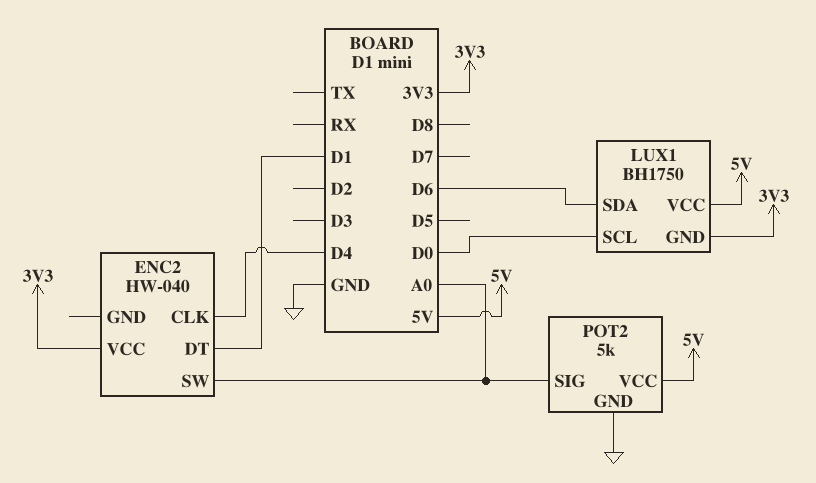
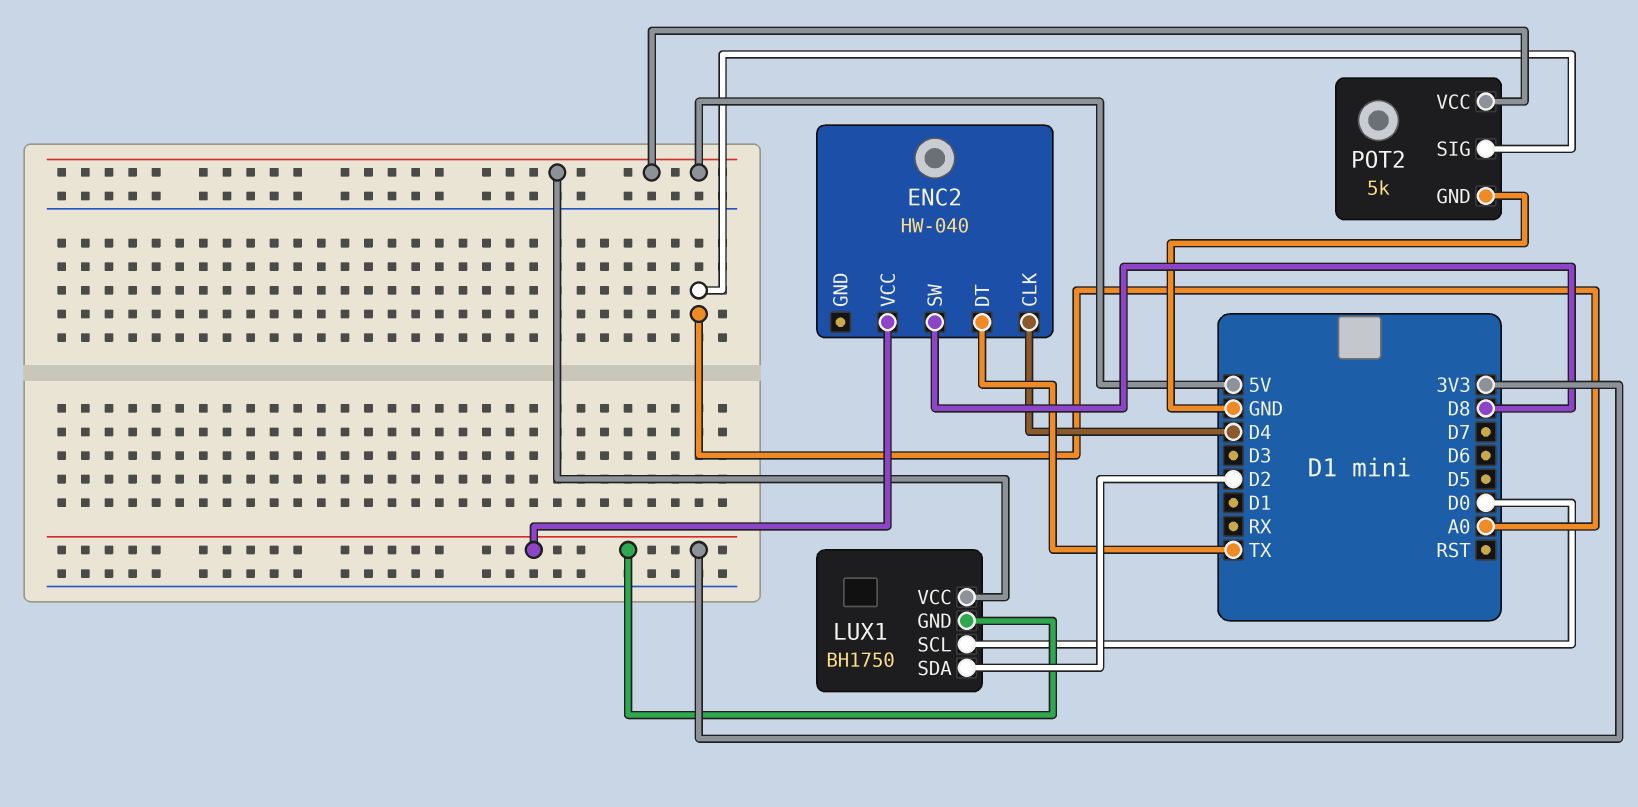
ENC2 pin DT: D1 -> TX
ENC2 pin SW: A0 -> D8
LUX1 pin SDA: D6 -> D2

